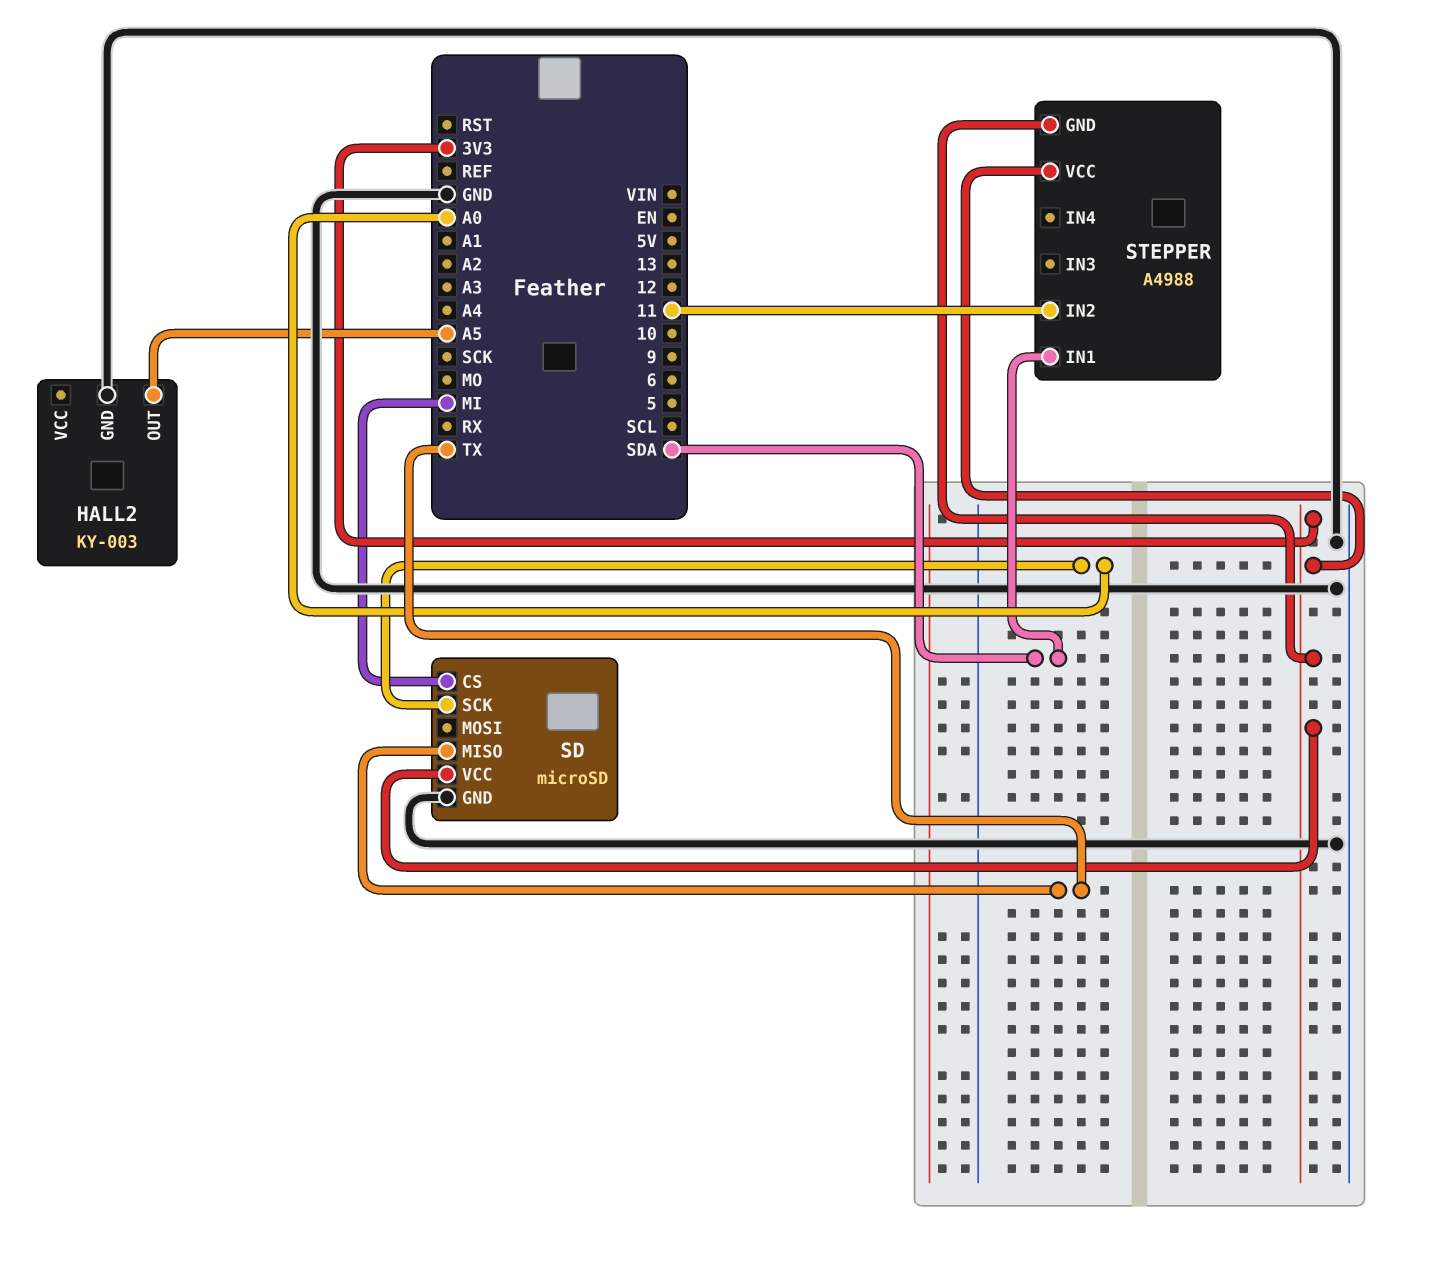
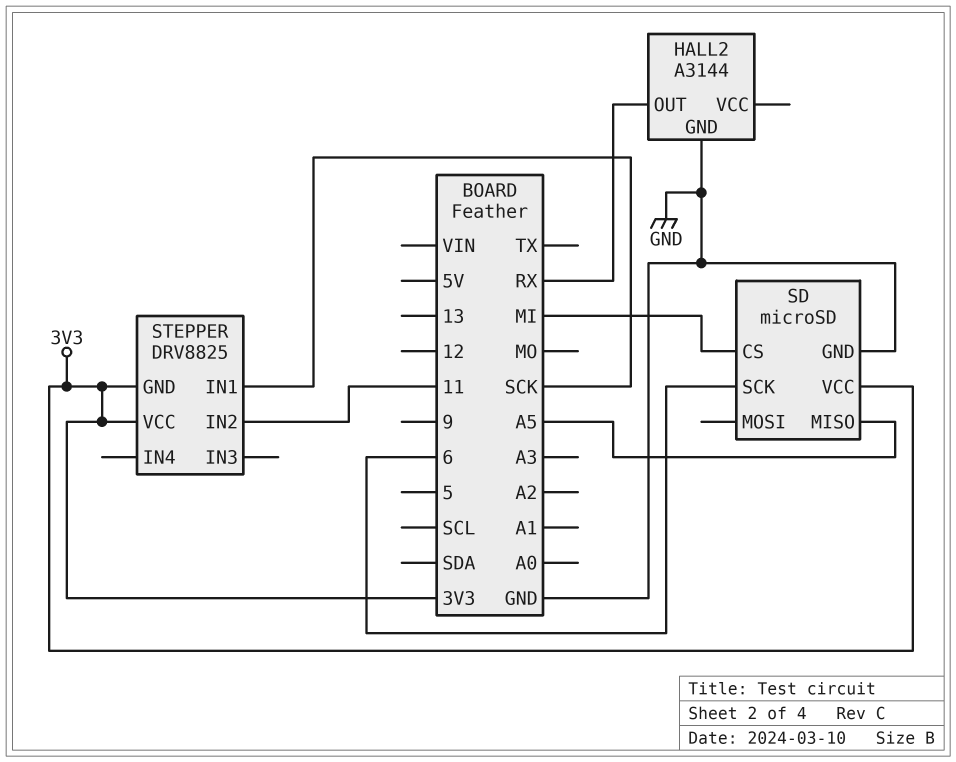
HALL2: KY-003 -> A3144
HALL2 pin OUT: A5 -> RX
SD pin MISO: TX -> A5
SD pin SCK: A0 -> 6
STEPPER: A4988 -> DRV8825
STEPPER pin IN1: SDA -> SCK

